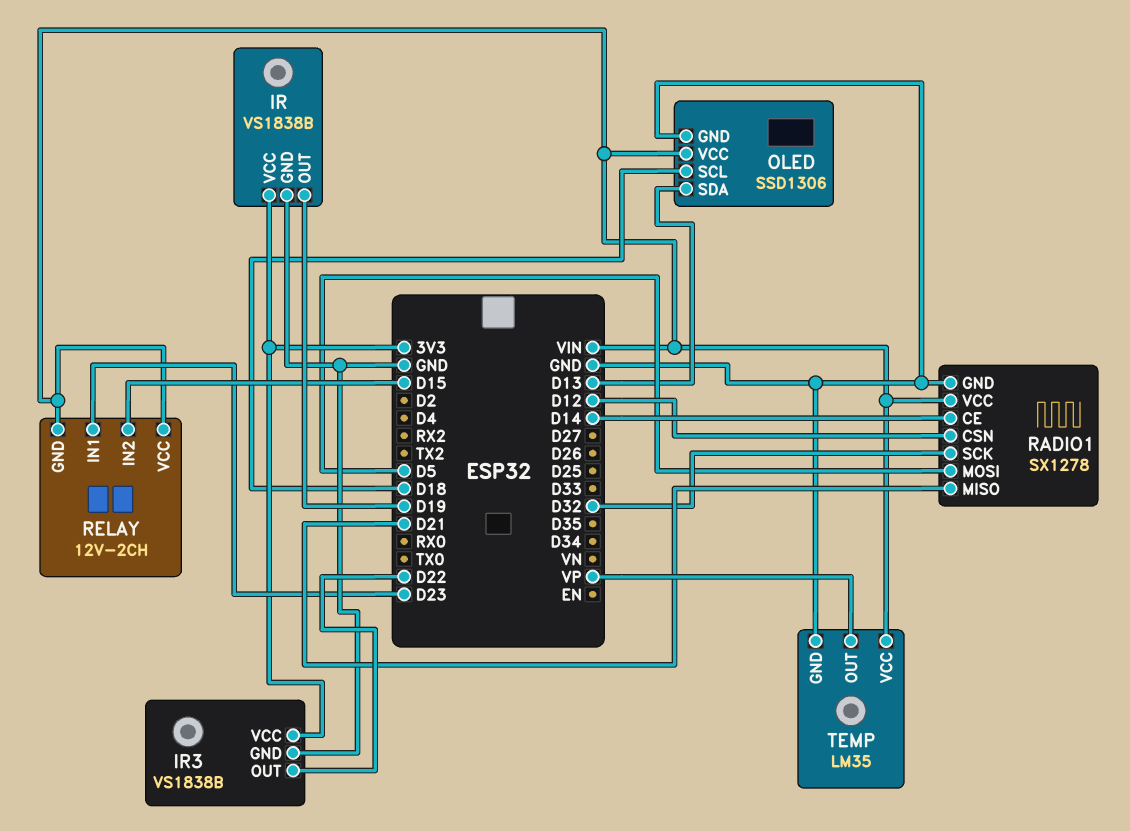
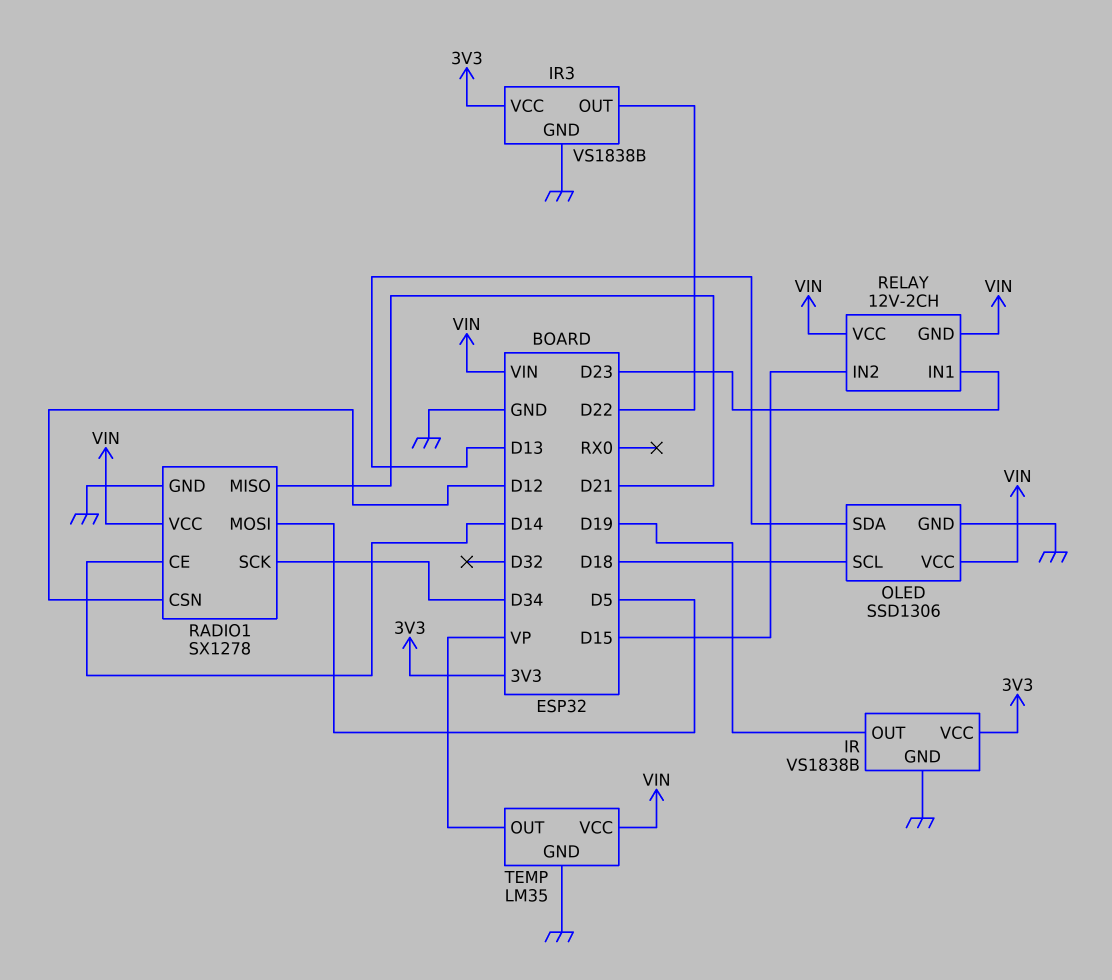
RADIO1 pin SCK: D32 -> D34

